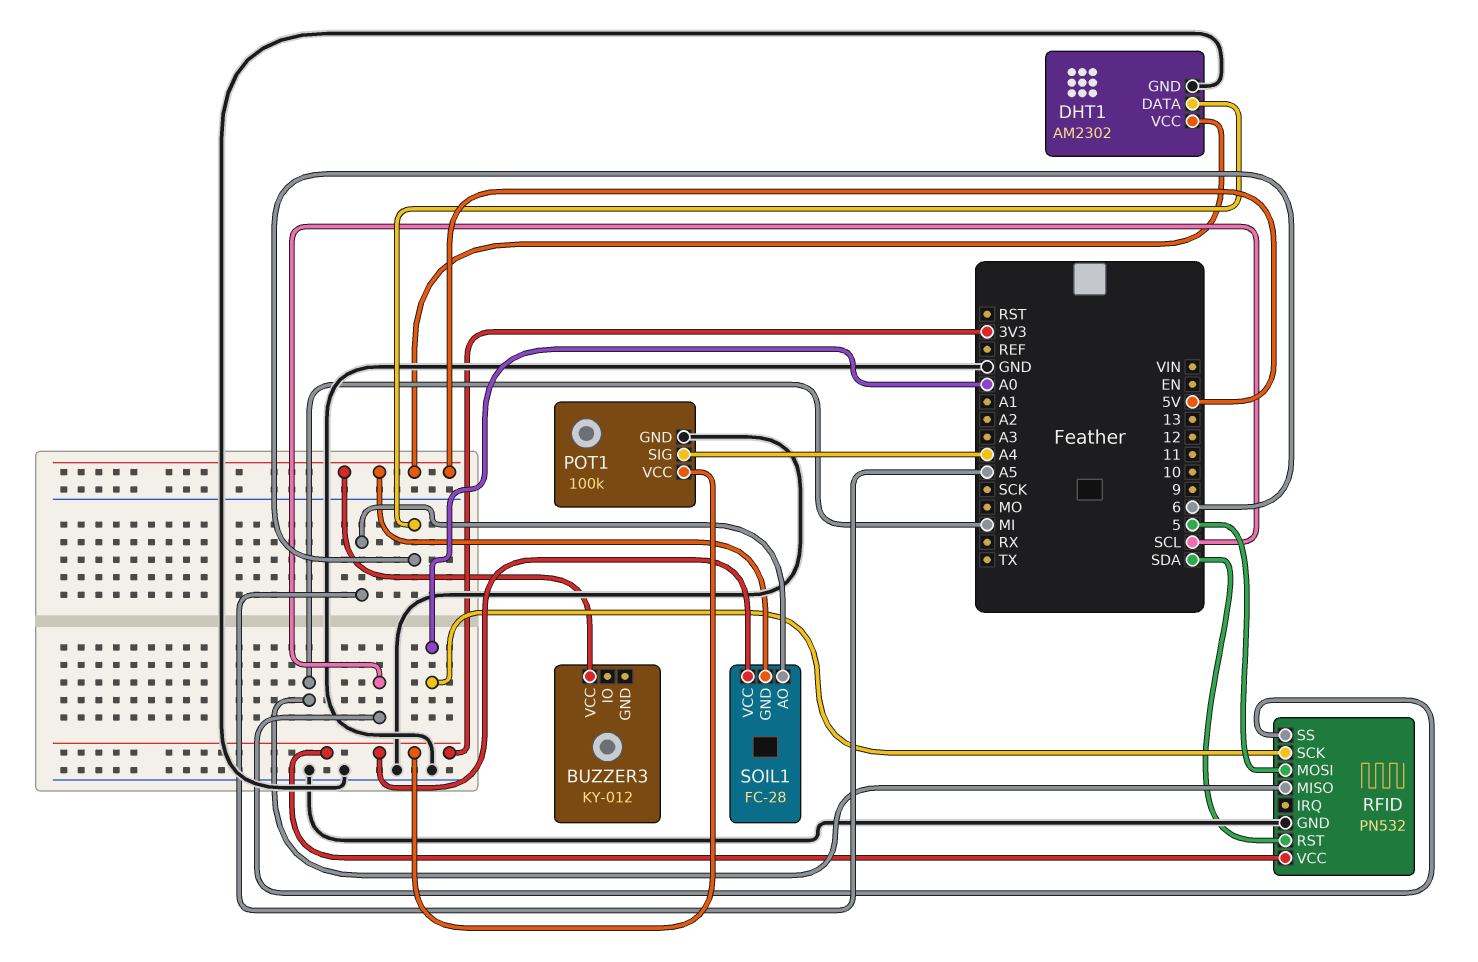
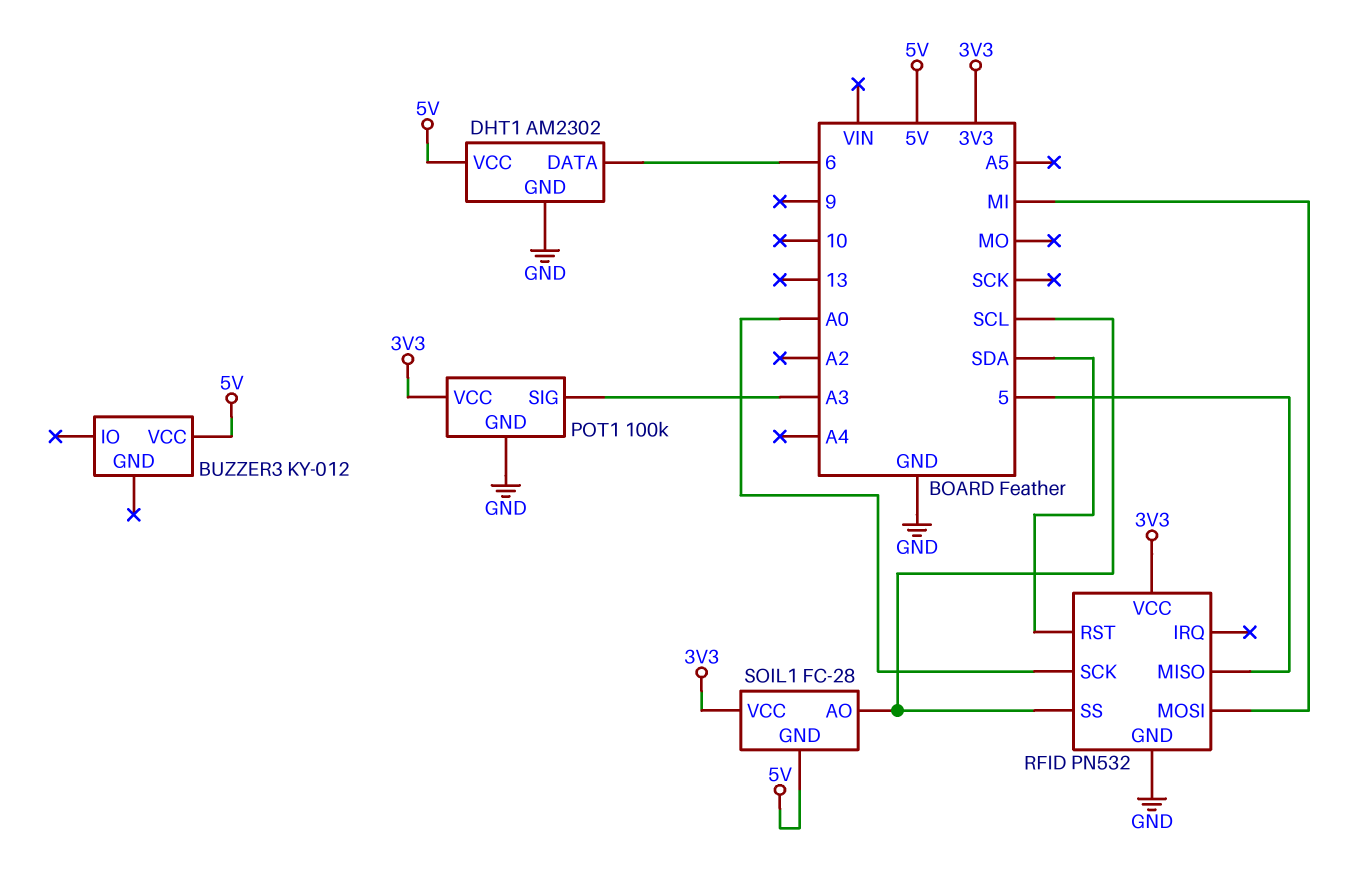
POT1 pin SIG: A4 -> A3
RFID pin MISO: MI -> 5
RFID pin MOSI: 5 -> MI
SOIL1 pin AO: A5 -> SCL

